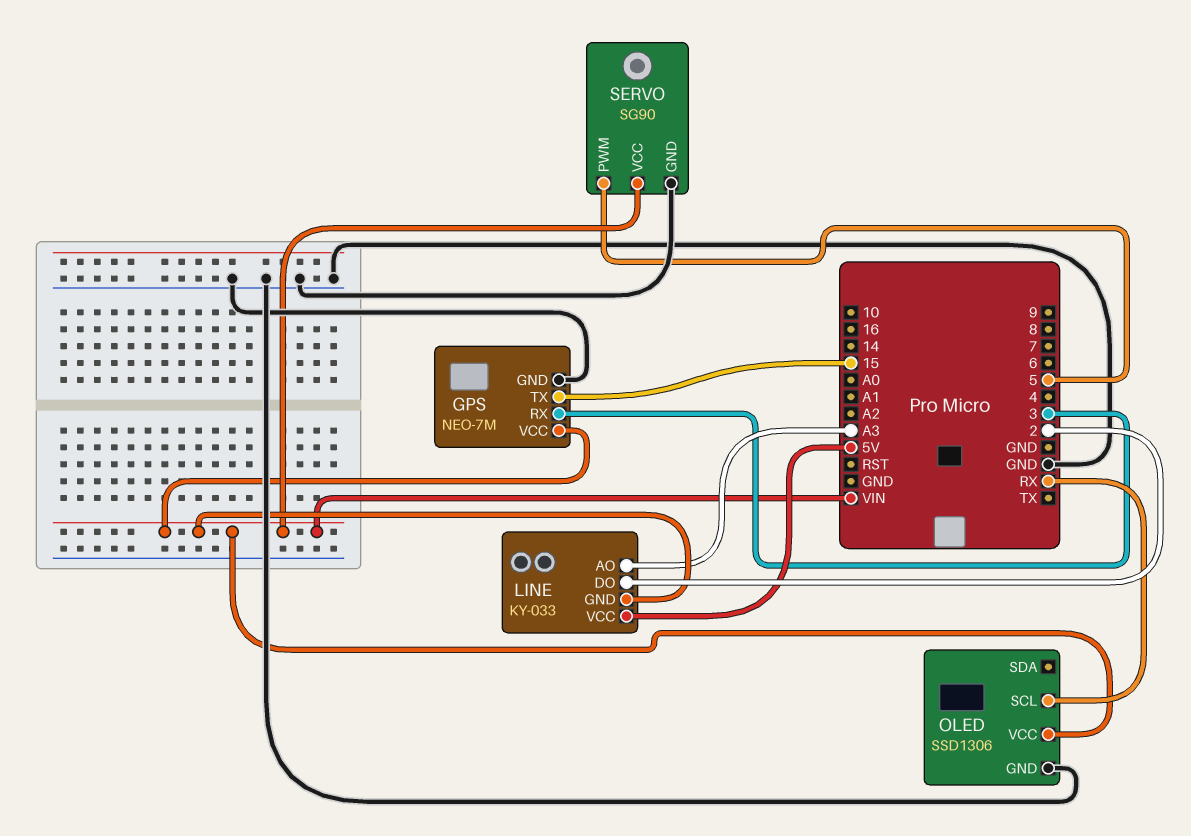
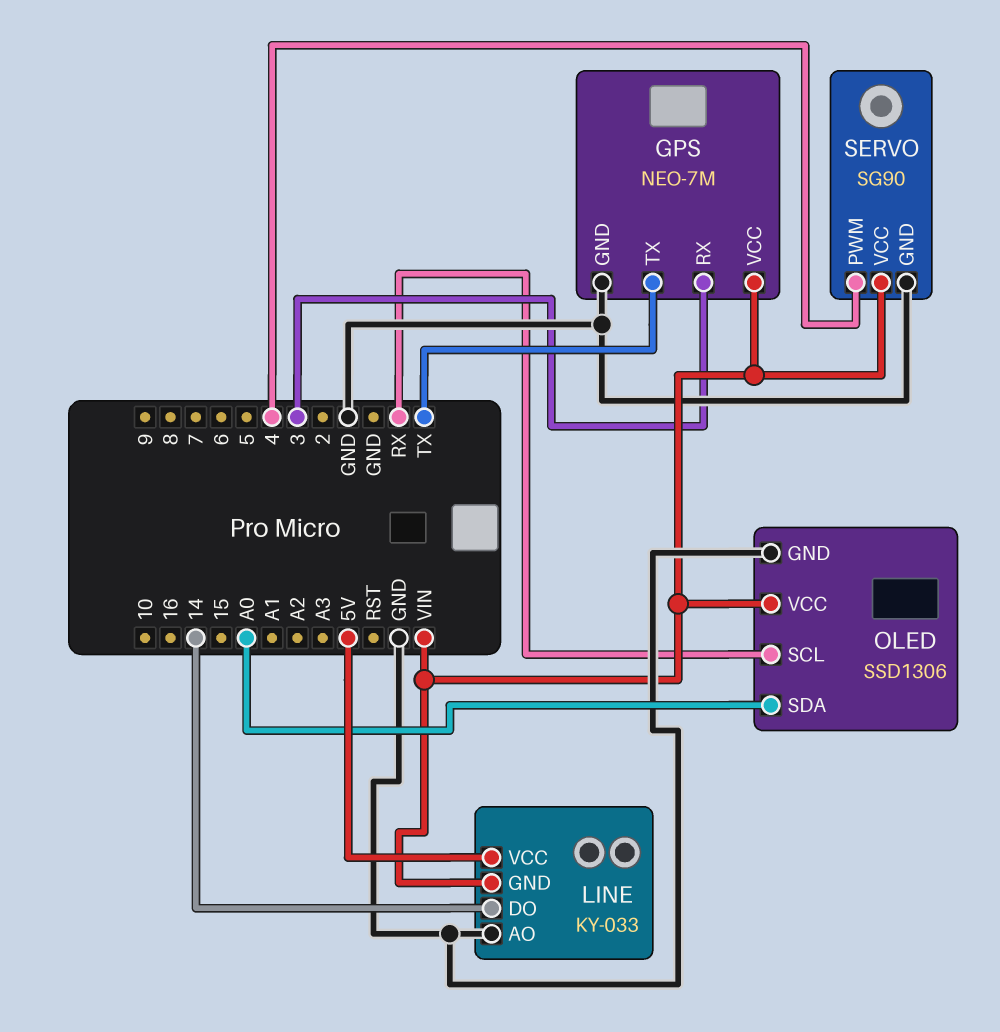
GPS pin TX: 15 -> TX
LINE pin AO: A3 -> GND
LINE pin DO: 2 -> 14
OLED pin SDA: none -> A0
SERVO pin PWM: 5 -> 4

